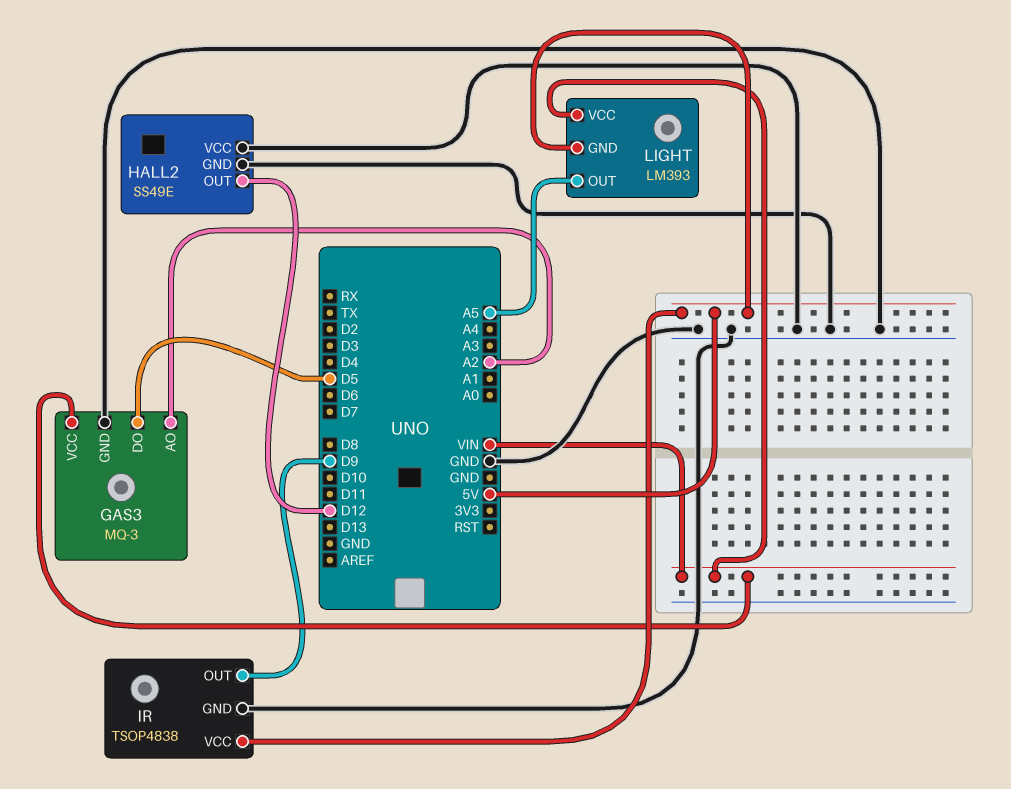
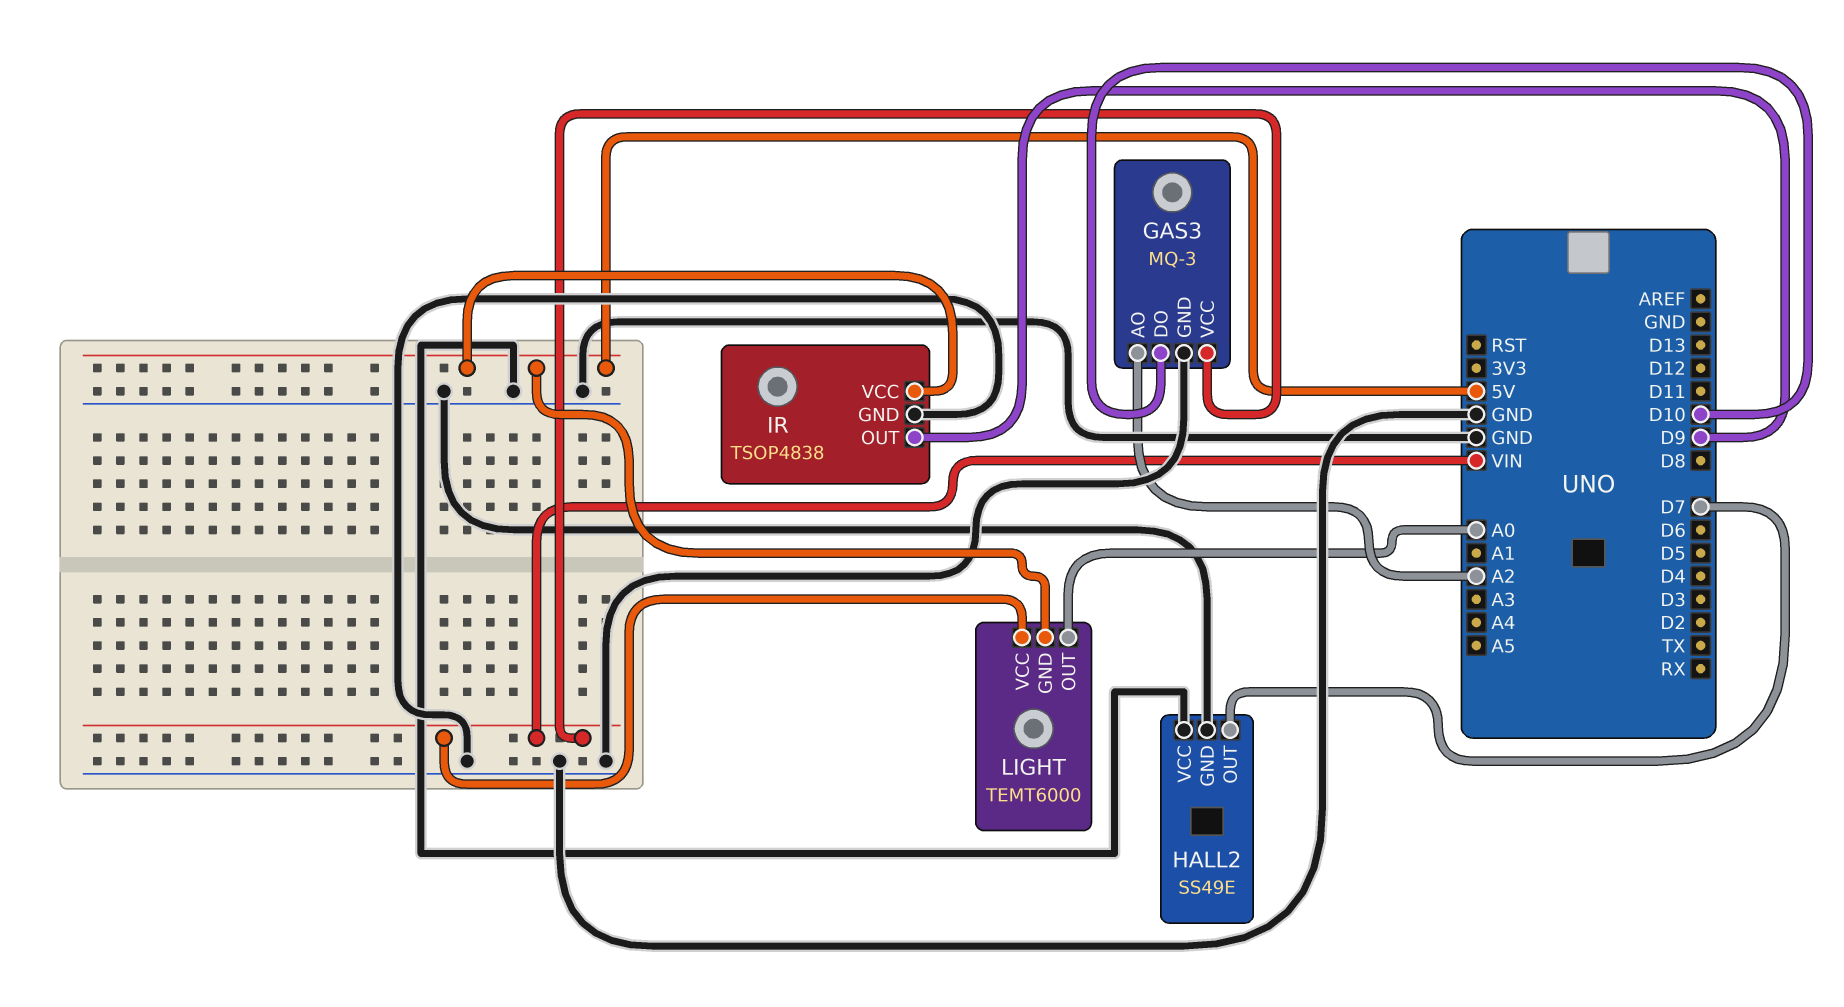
GAS3 pin DO: D5 -> D10
HALL2 pin OUT: D12 -> D7
LIGHT: LM393 -> TEMT6000
LIGHT pin OUT: A5 -> A0

